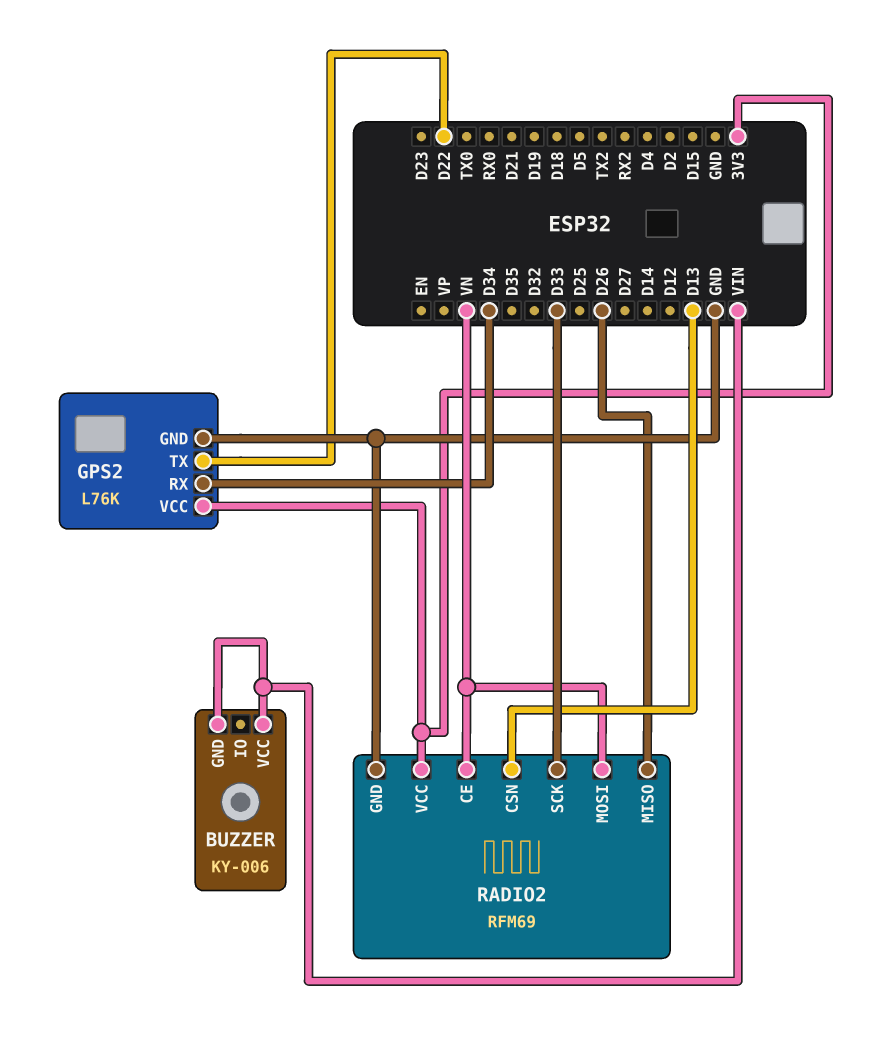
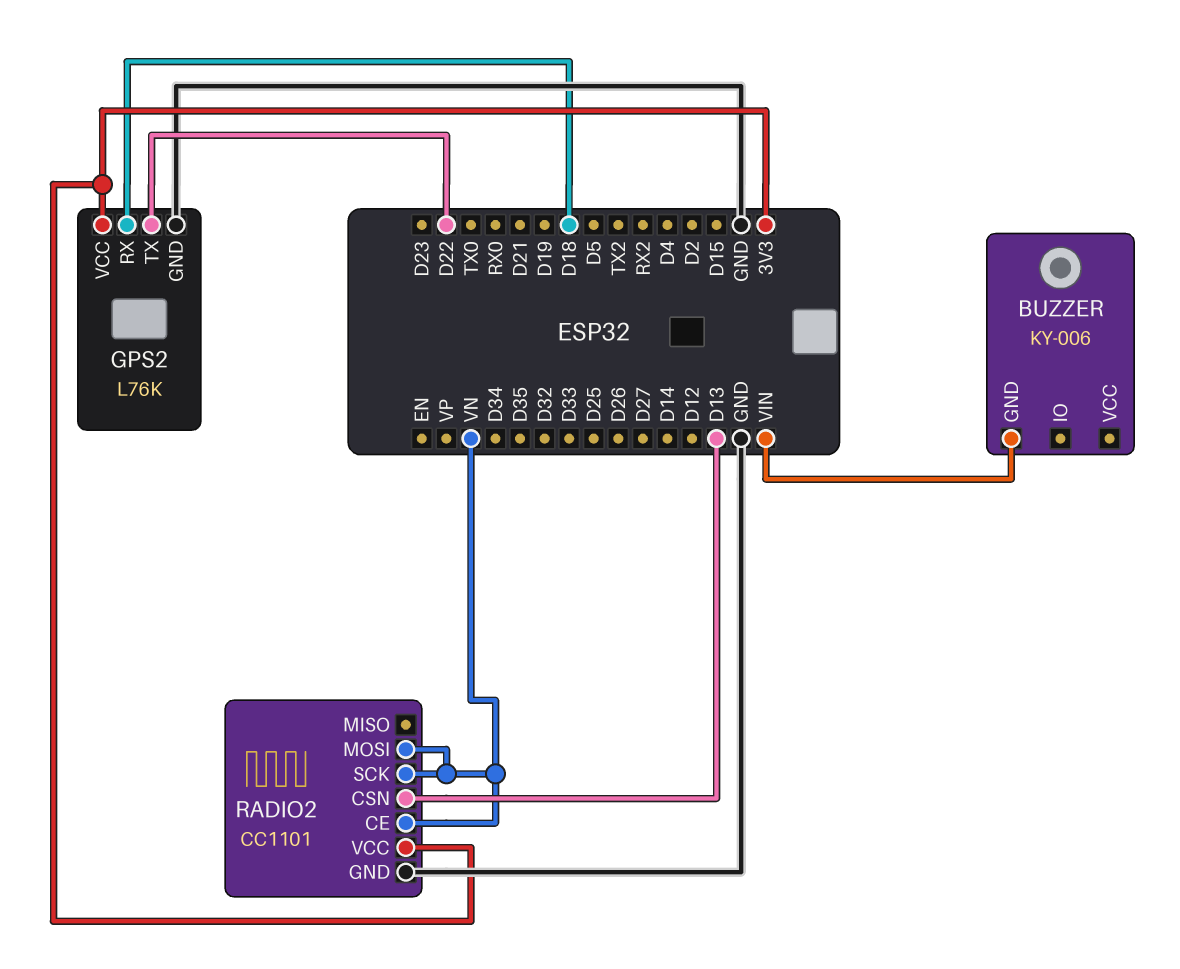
BUZZER pin VCC: VIN -> none
GPS2 pin RX: D34 -> D18
RADIO2: RFM69 -> CC1101
RADIO2 pin MISO: D26 -> none
RADIO2 pin SCK: D33 -> VN

